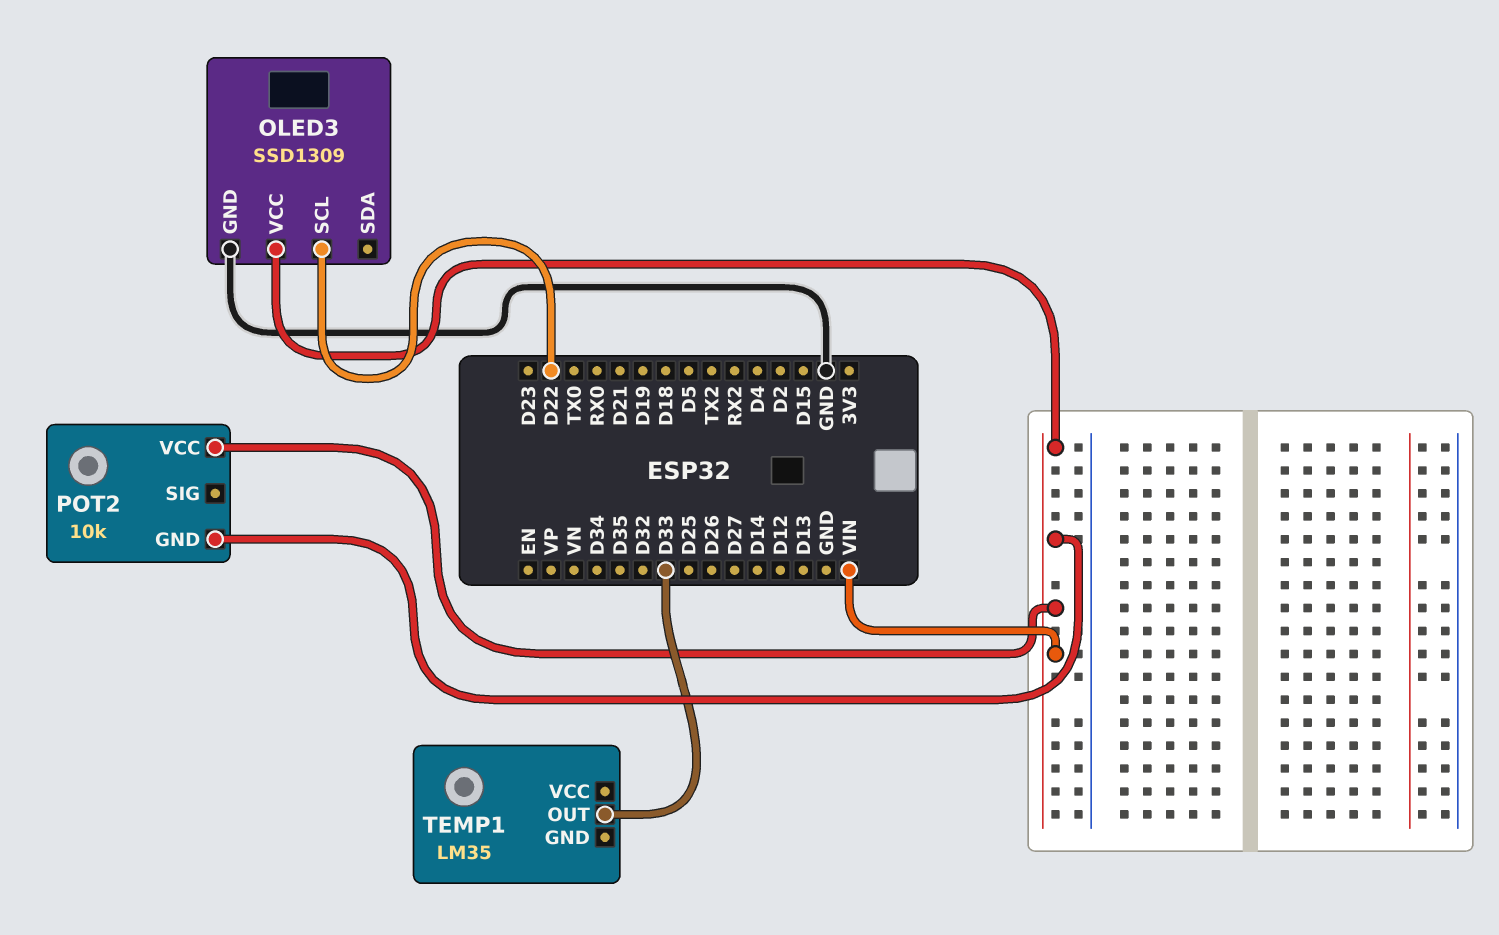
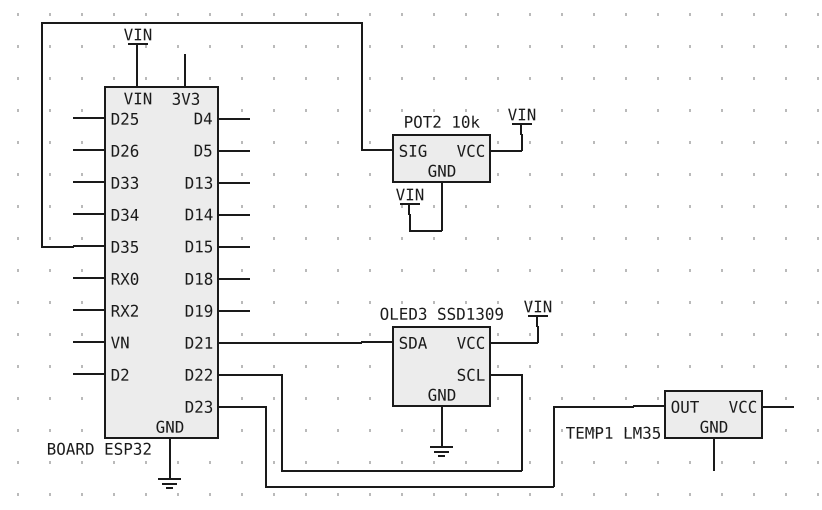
OLED3 pin SDA: none -> D21
POT2 pin SIG: none -> D35
TEMP1 pin OUT: D33 -> D23

